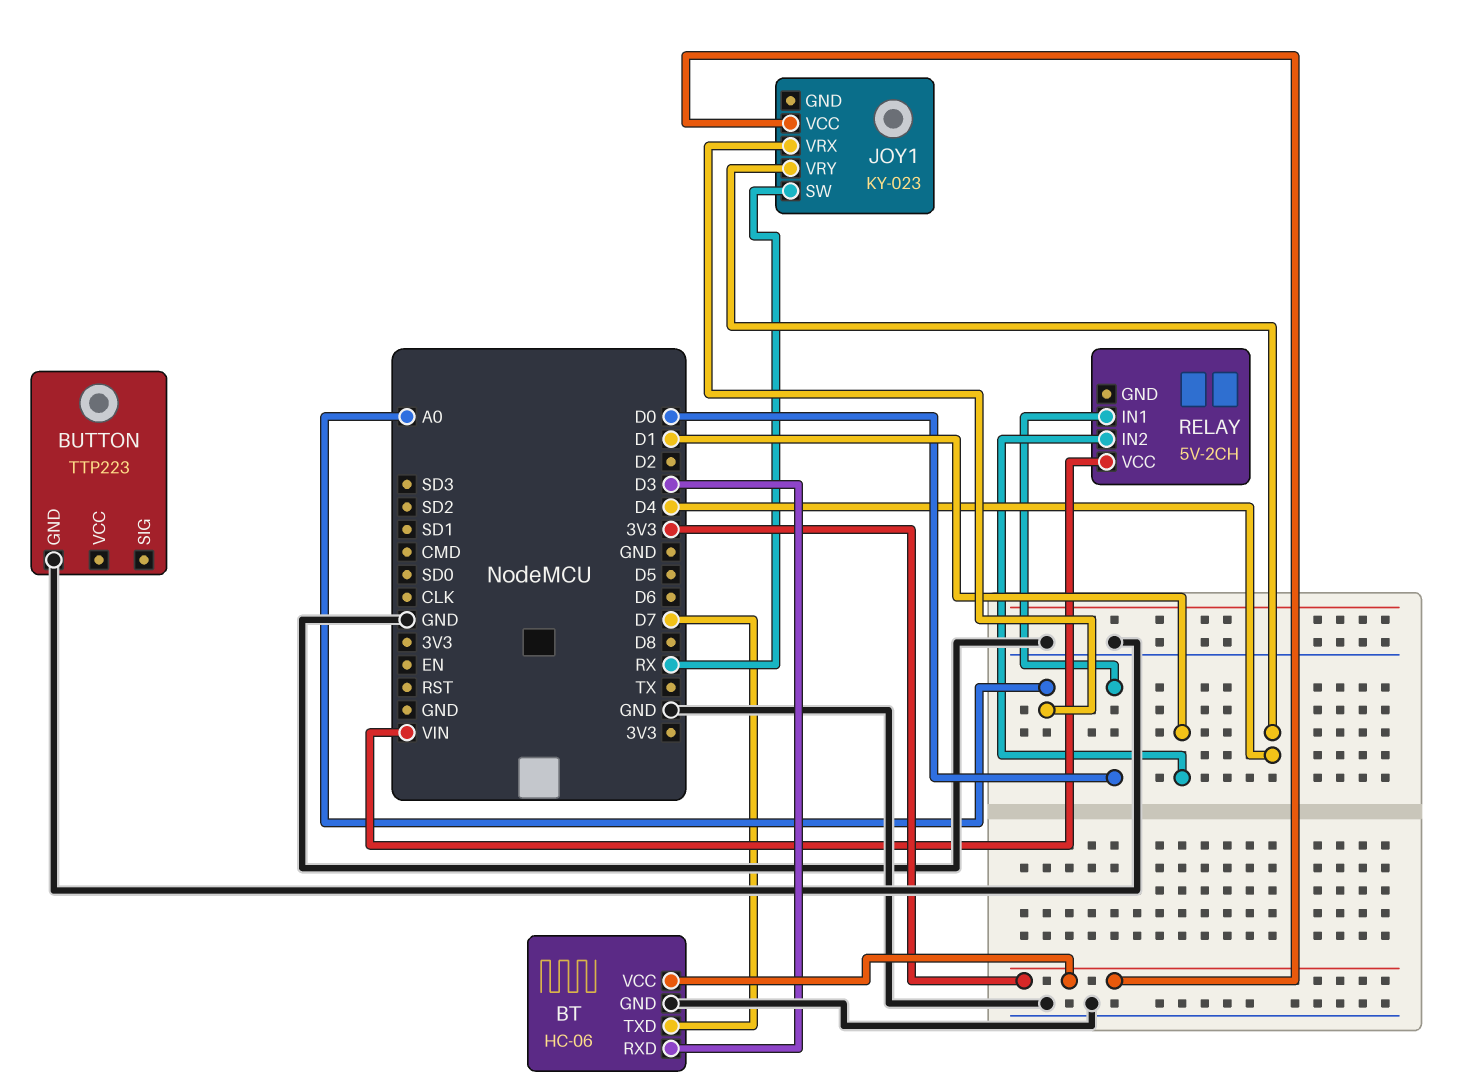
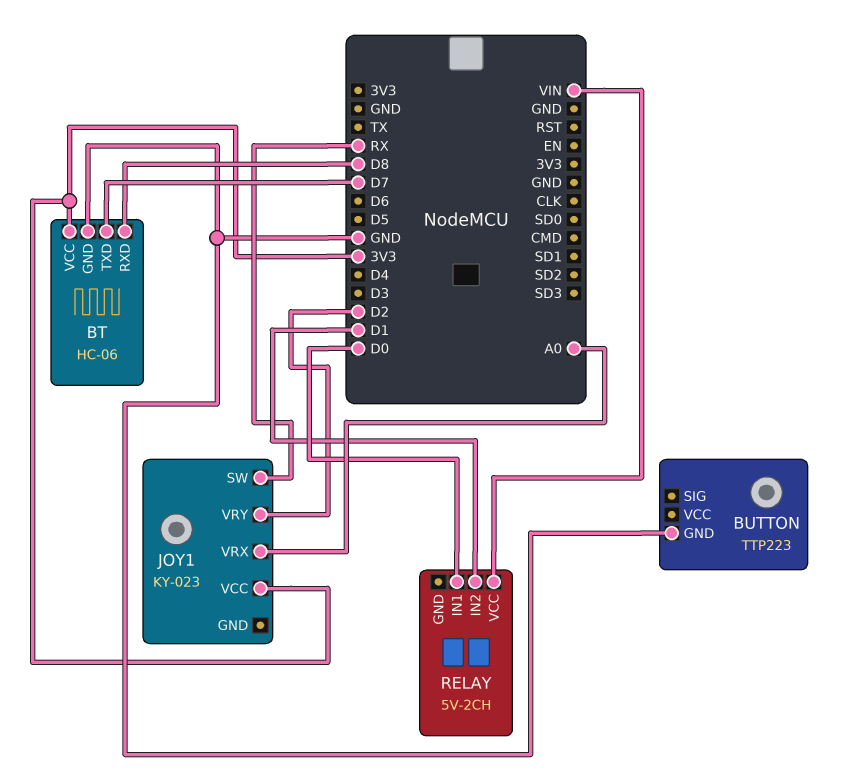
BT pin RXD: D3 -> D8
JOY1 pin VRY: D4 -> D2

